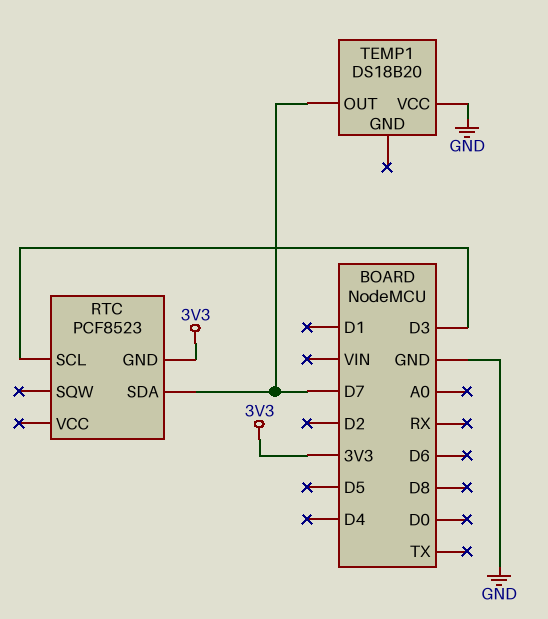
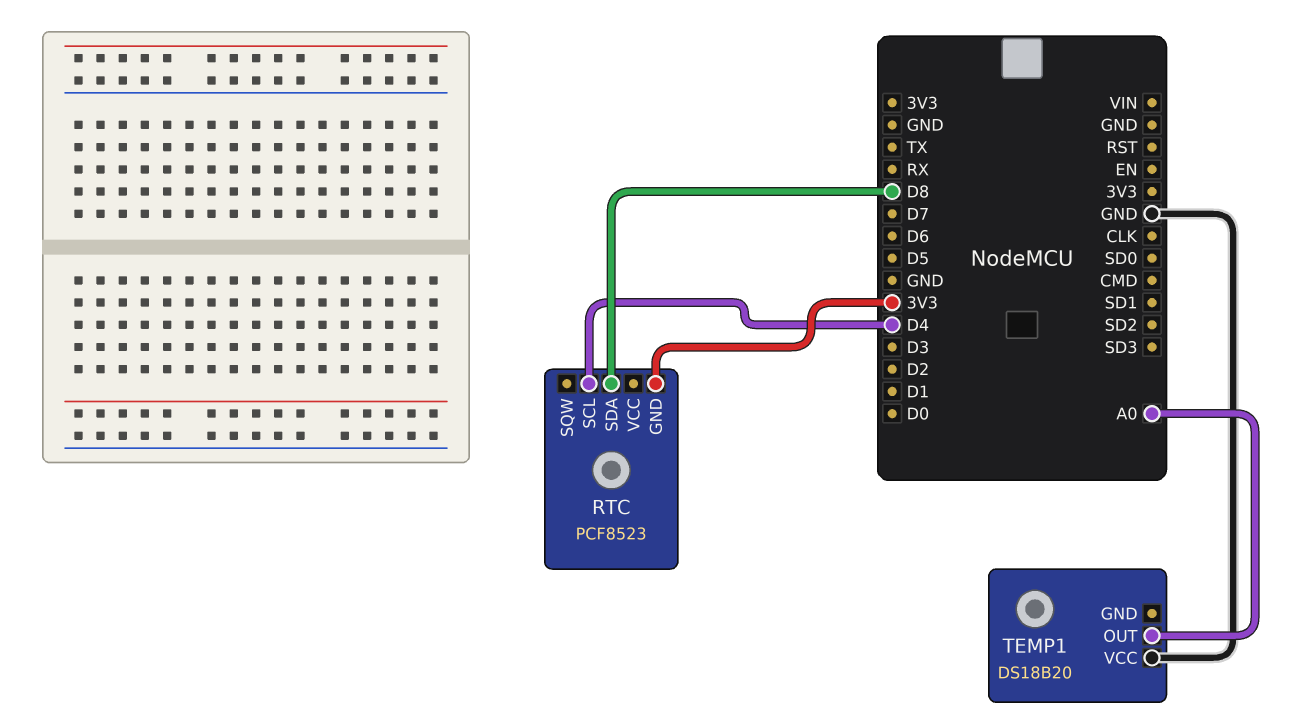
RTC pin SCL: D3 -> D4
RTC pin SDA: D7 -> D8
TEMP1 pin OUT: D7 -> A0

